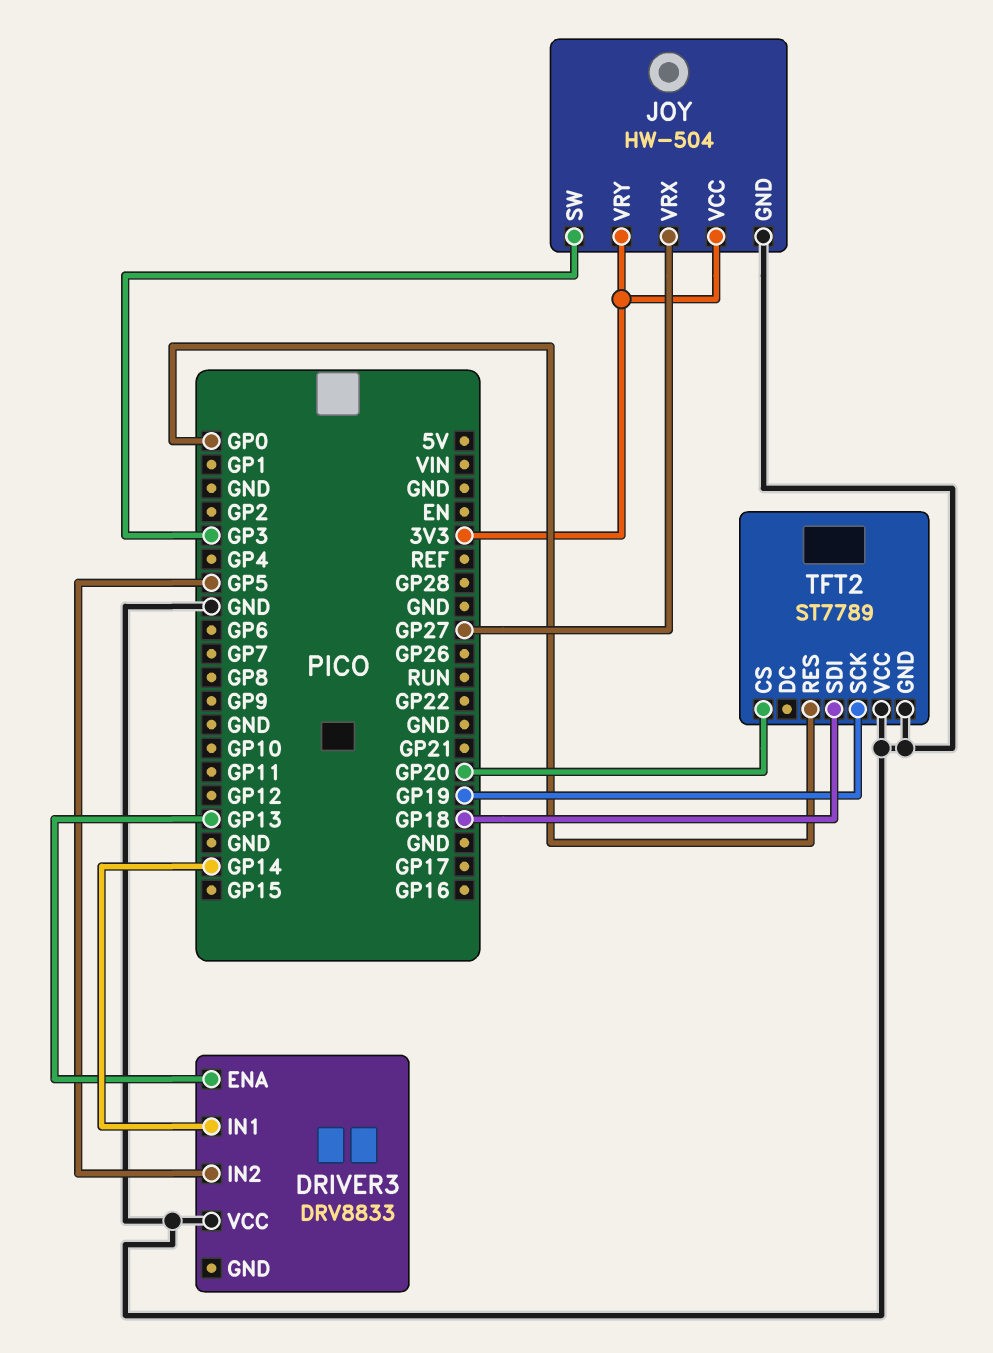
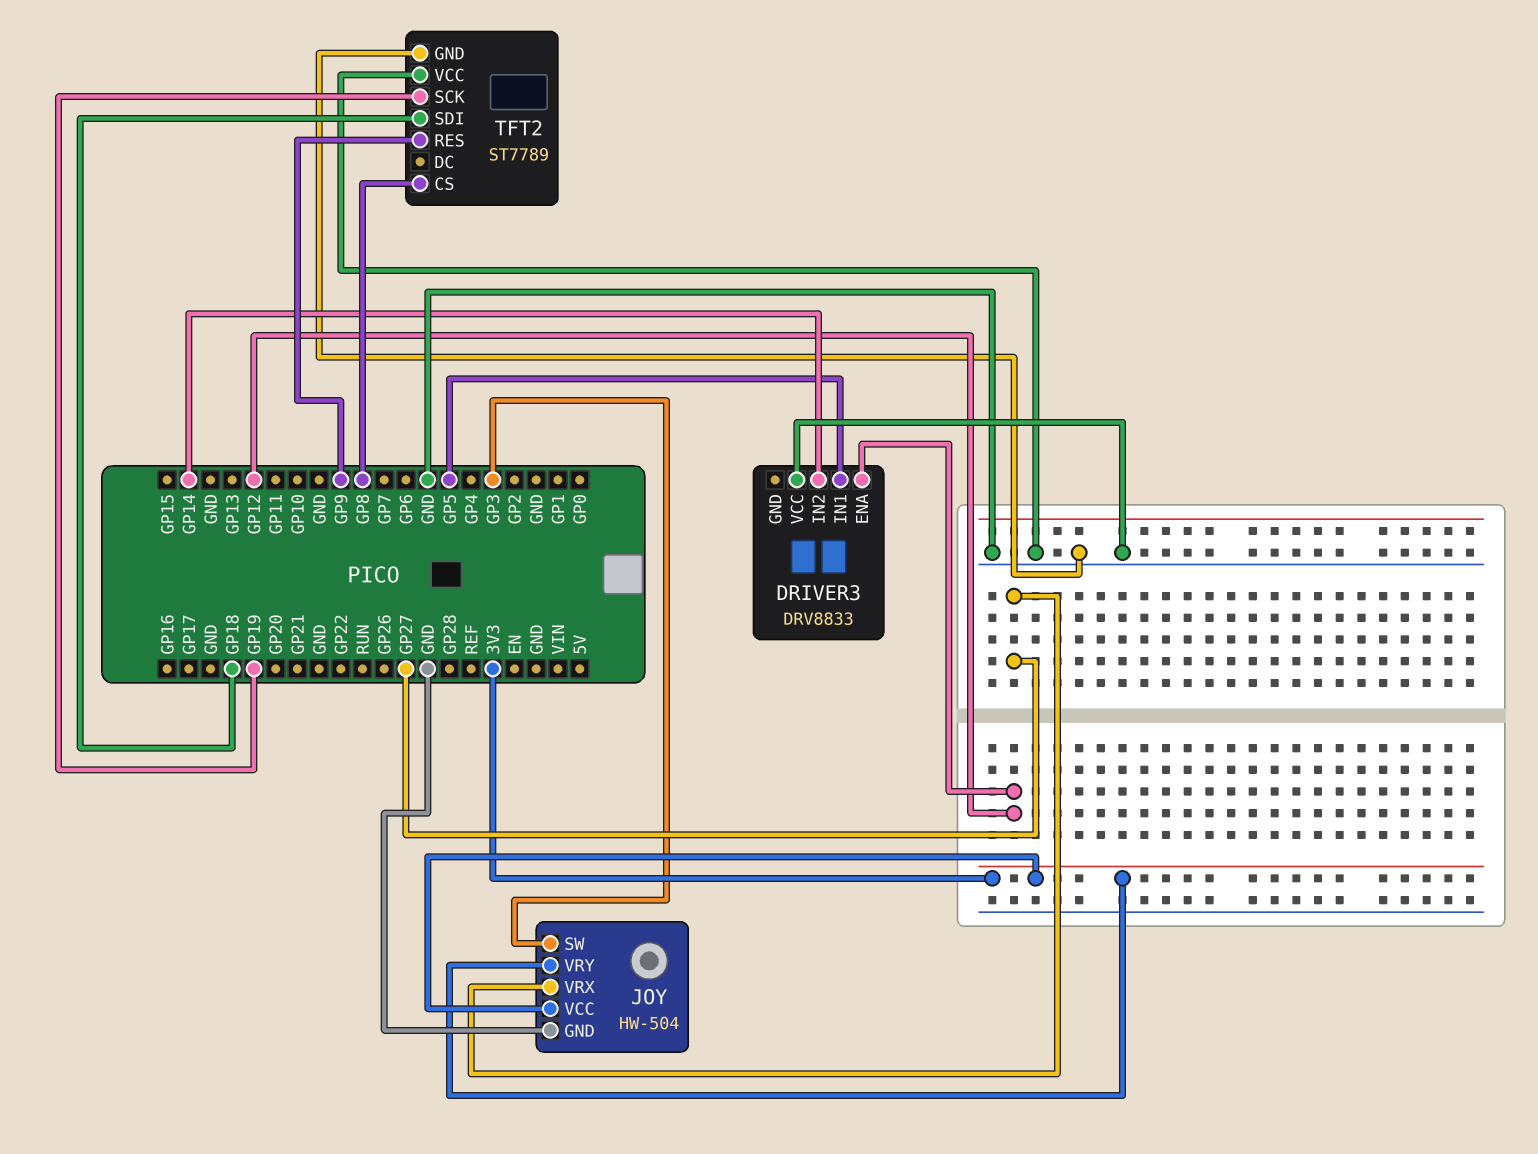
DRIVER3 pin ENA: GP13 -> GP12
DRIVER3 pin IN1: GP14 -> GP5
DRIVER3 pin IN2: GP5 -> GP14
TFT2 pin CS: GP20 -> GP8
TFT2 pin RES: GP0 -> GP9

